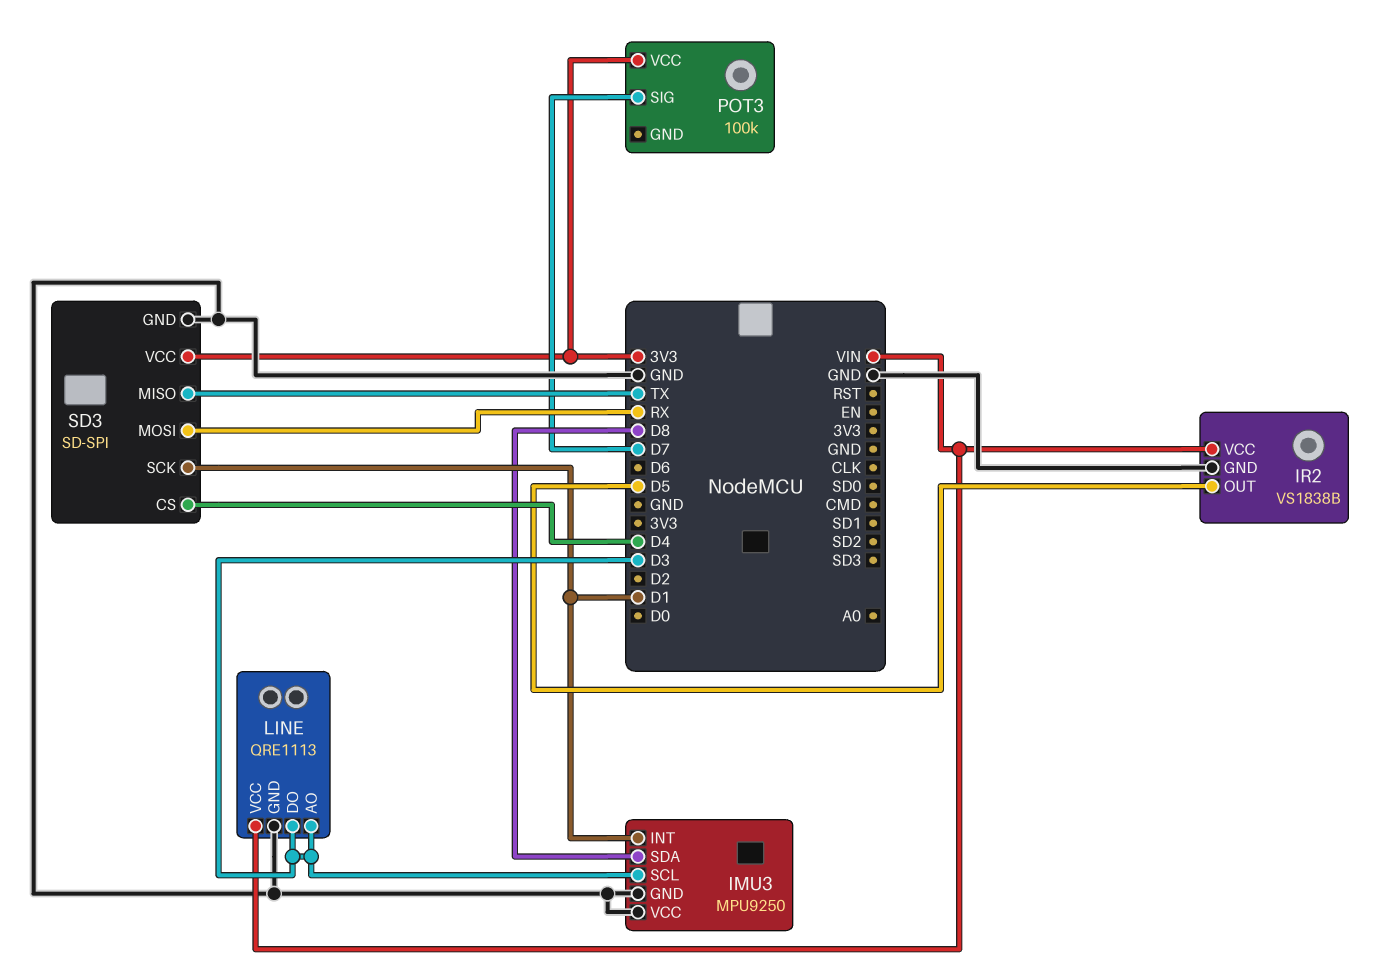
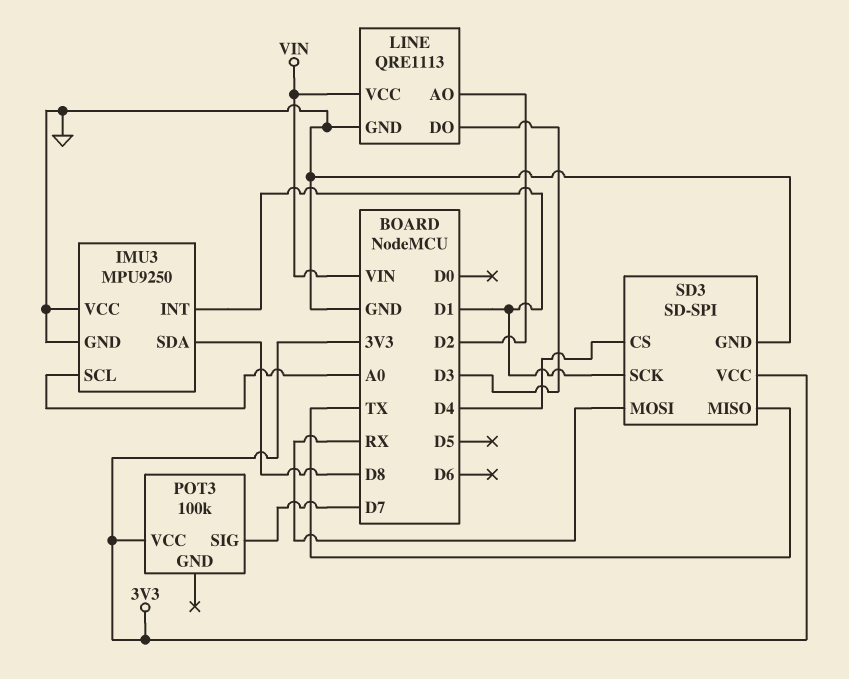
IMU3 pin SCL: D3 -> A0
IR2: VS1838B -> none
IR2 pin GND: GND -> none
IR2 pin OUT: D5 -> none
IR2 pin VCC: VIN -> none
LINE pin AO: D3 -> D2

